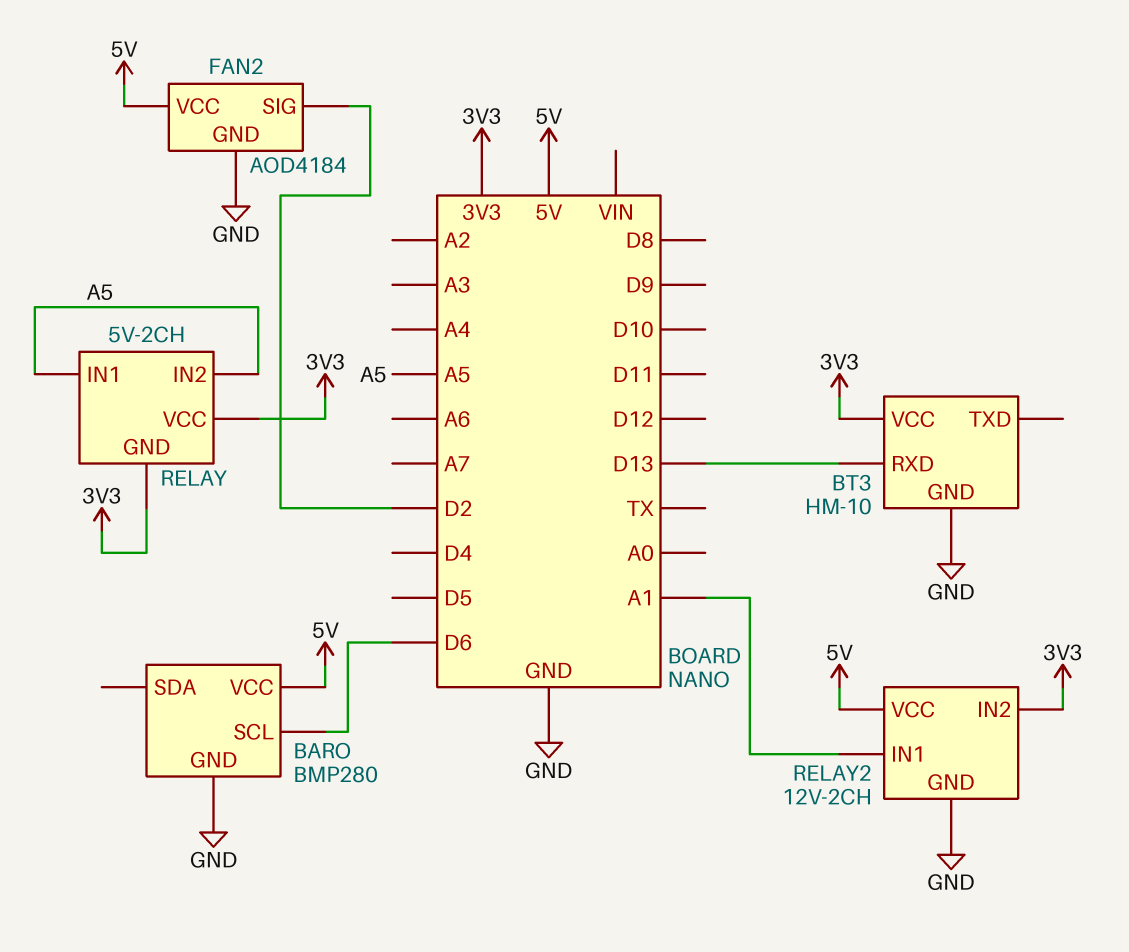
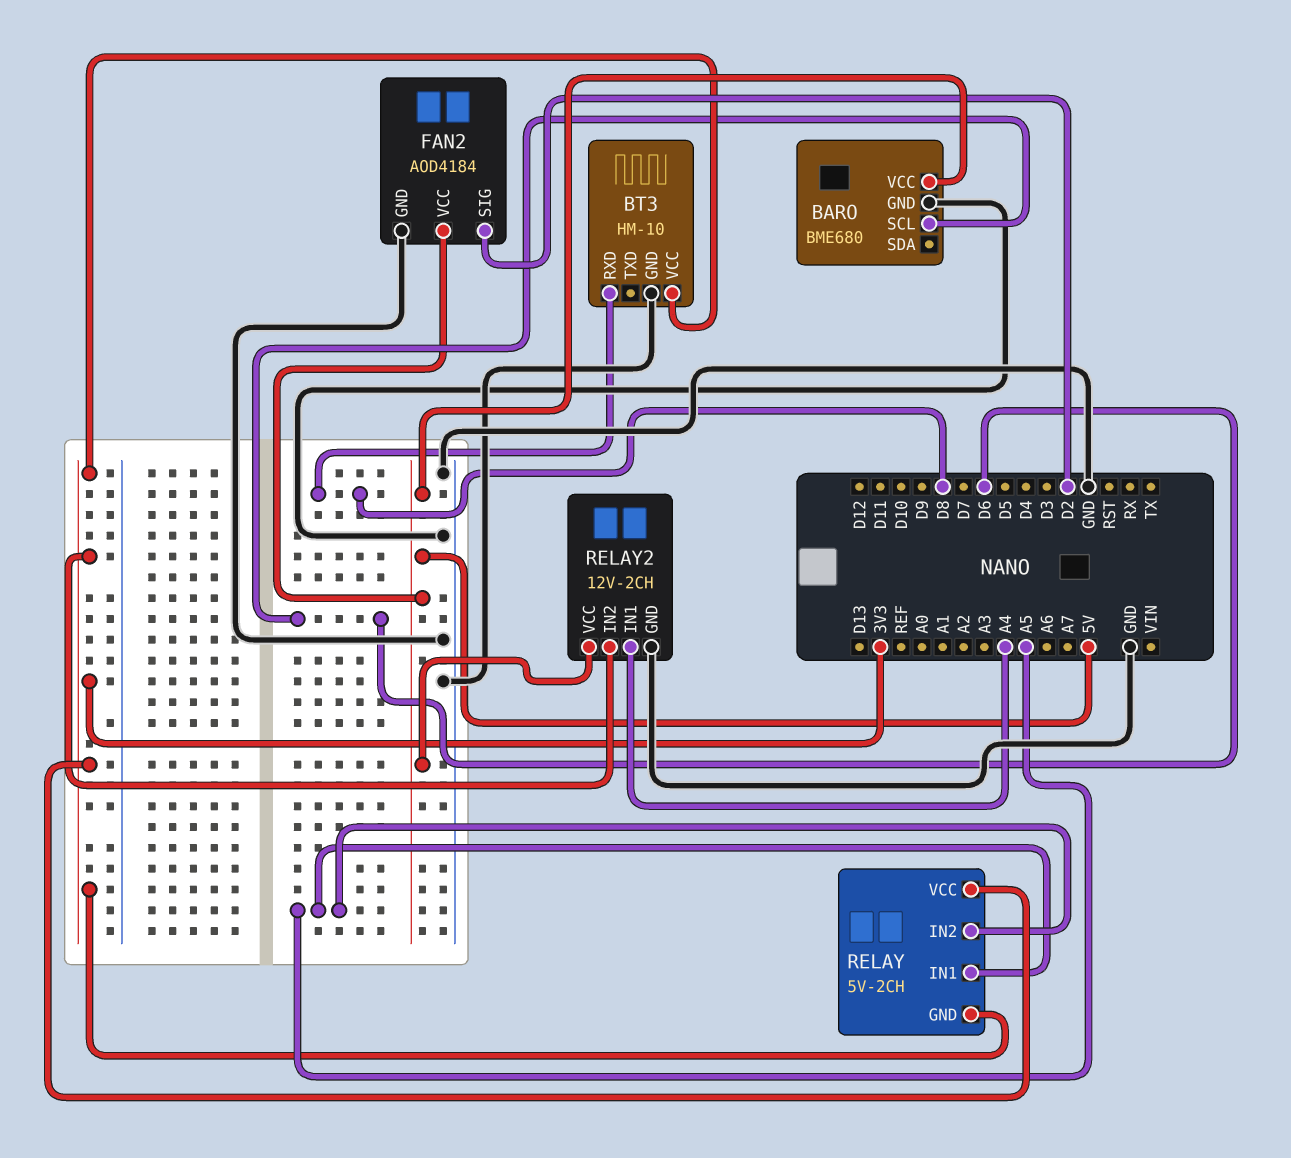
BARO: BMP280 -> BME680
BT3 pin RXD: D13 -> D8
RELAY2 pin IN1: A1 -> A4

